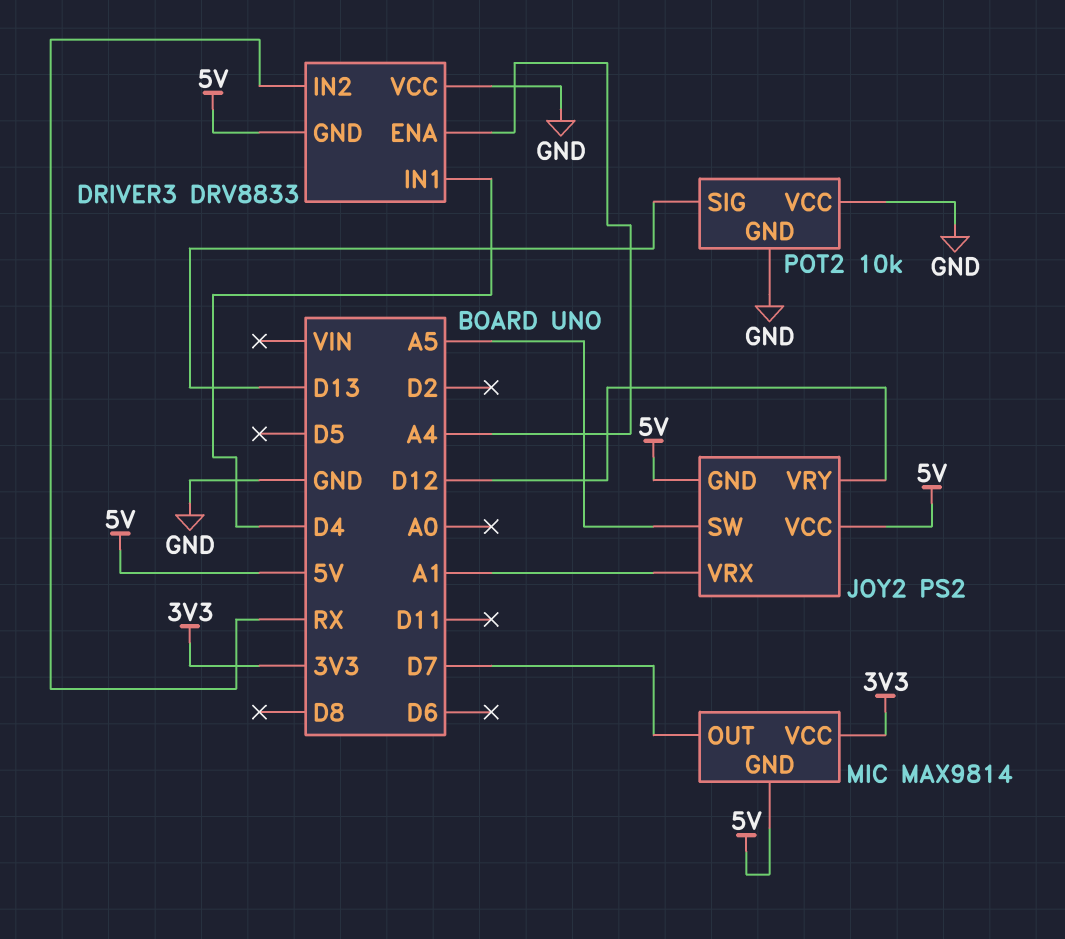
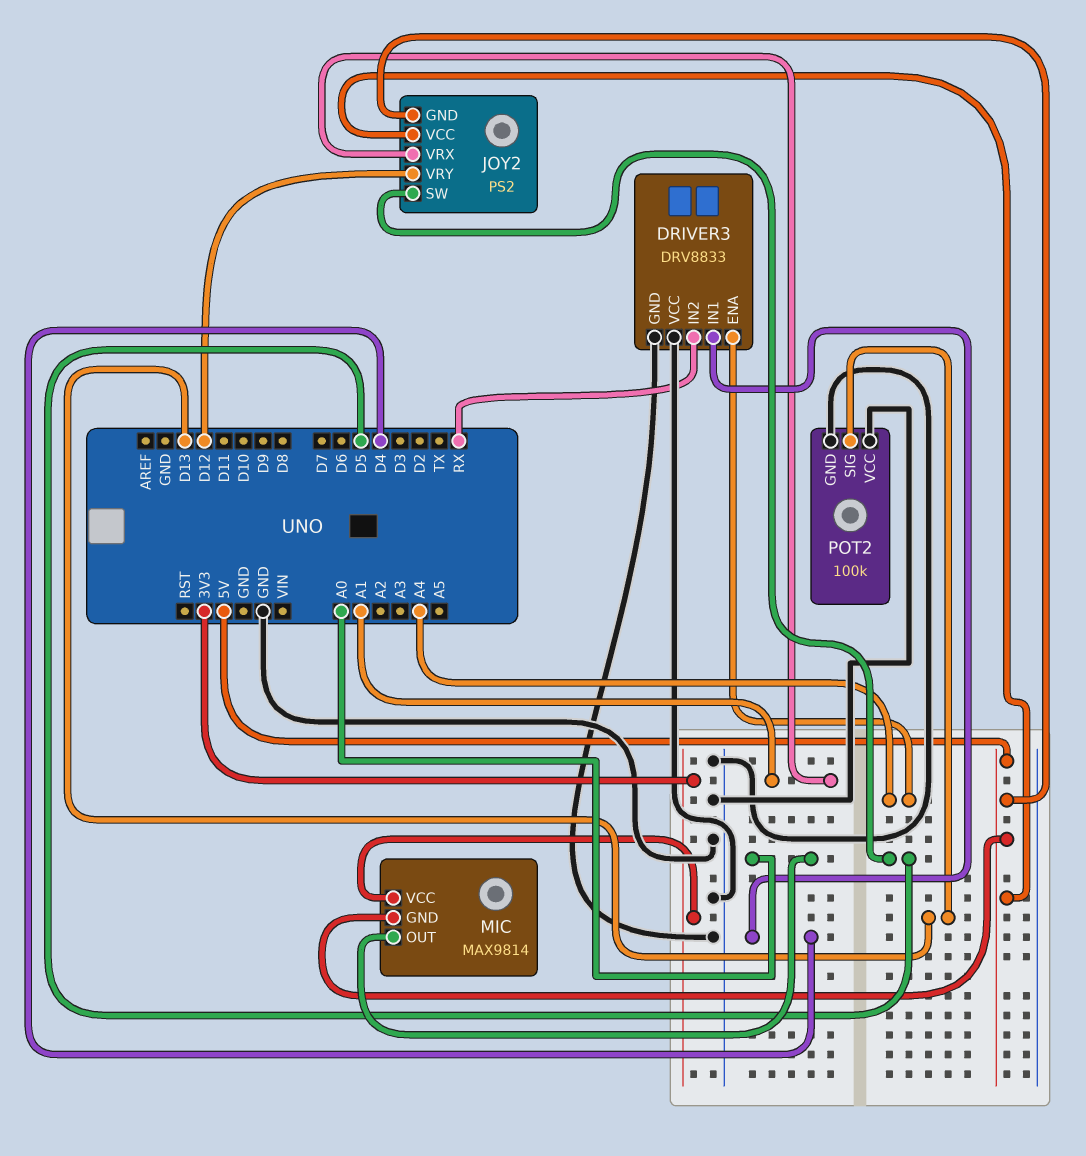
DRIVER3 pin GND: 5V -> GND
JOY2 pin SW: A5 -> D5
MIC pin OUT: D7 -> A0
POT2: 10k -> 100k

